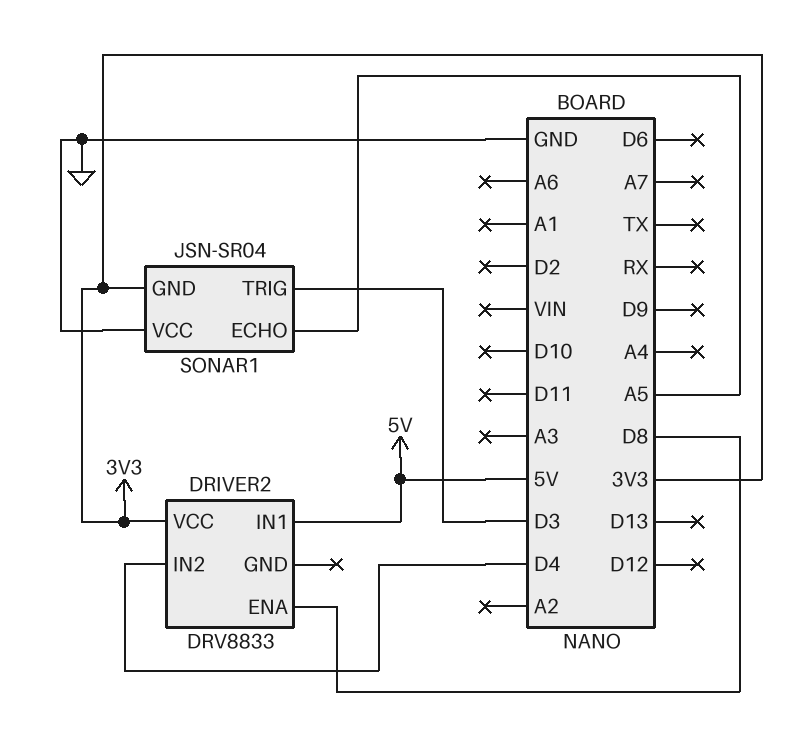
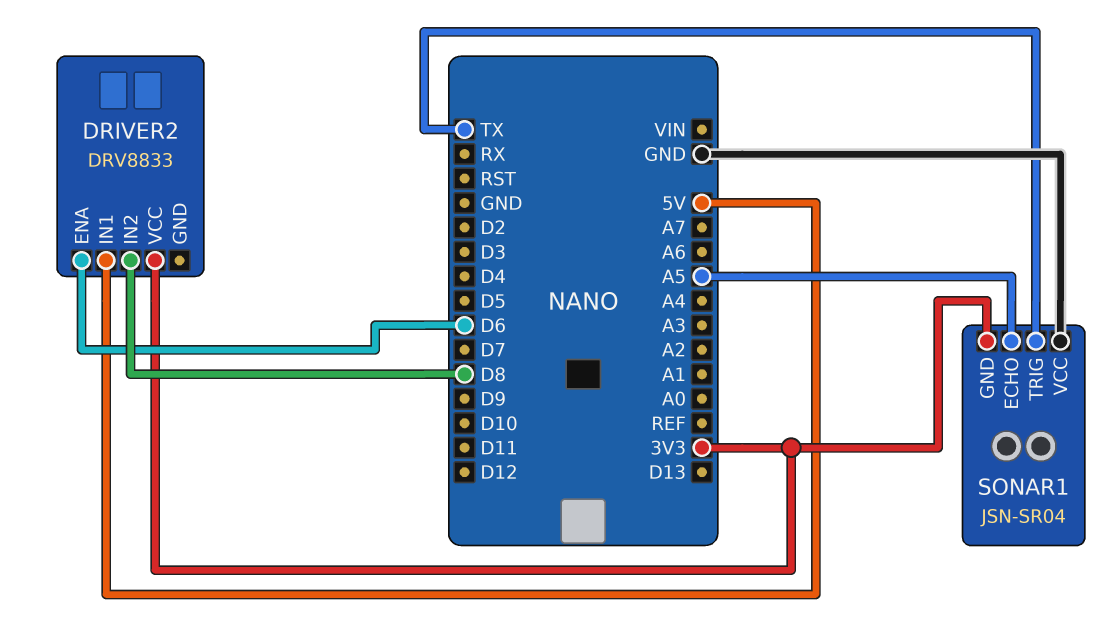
DRIVER2 pin ENA: D8 -> D6
DRIVER2 pin IN2: D4 -> D8
SONAR1 pin TRIG: D3 -> TX

